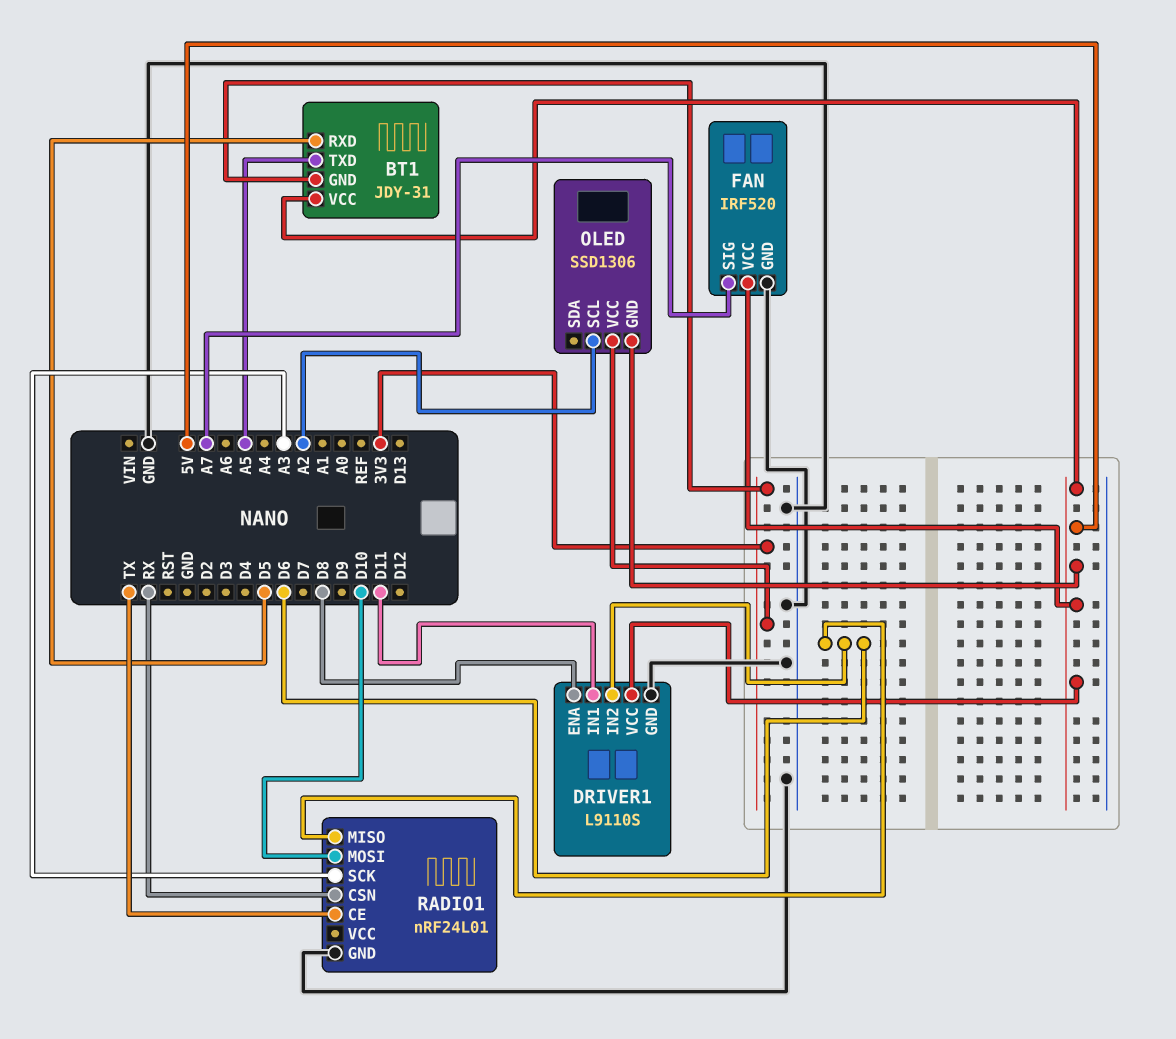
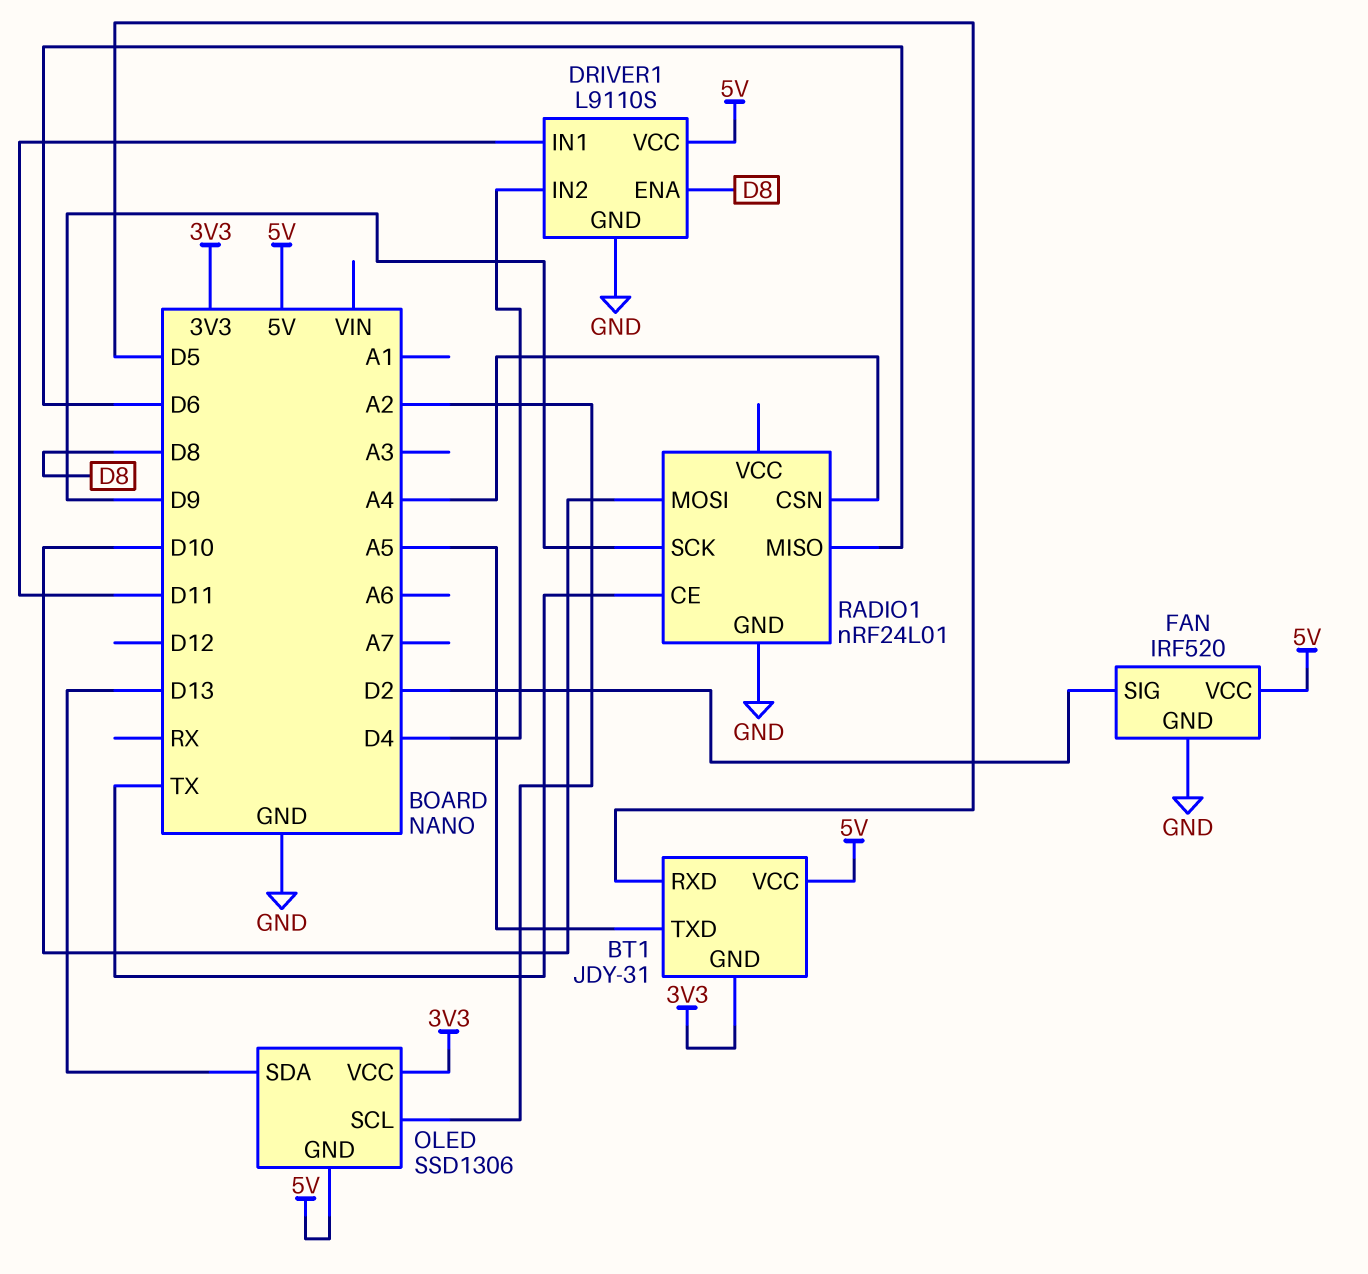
DRIVER1 pin IN2: D6 -> D4
FAN pin SIG: A7 -> D2
OLED pin SDA: none -> D13
RADIO1 pin CSN: RX -> A4
RADIO1 pin SCK: A3 -> D9

